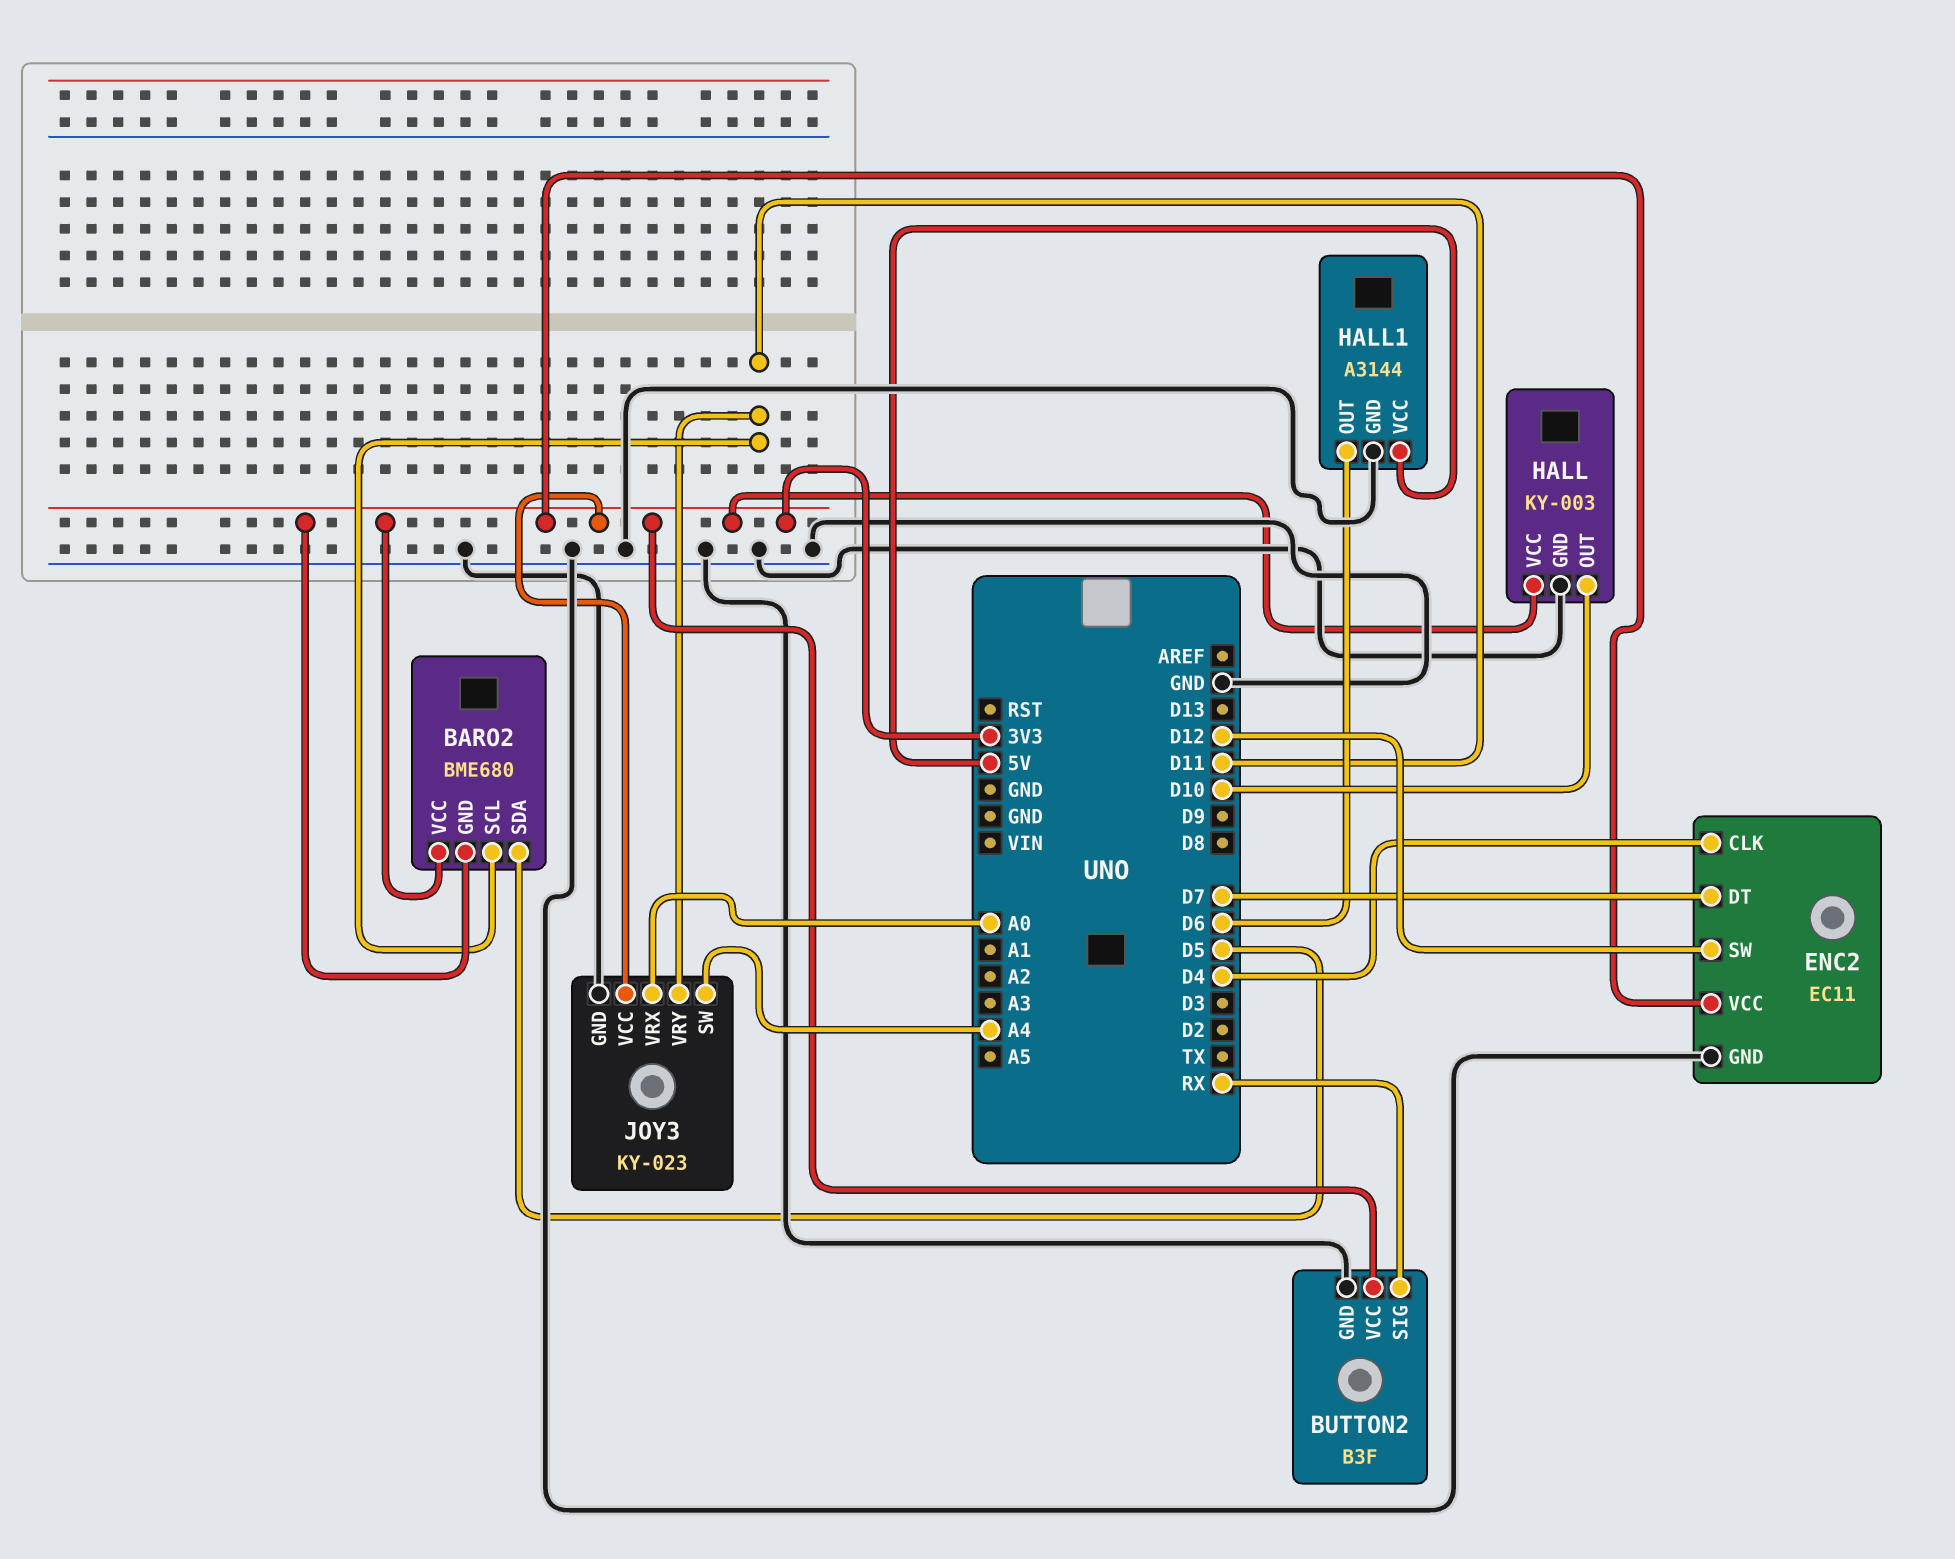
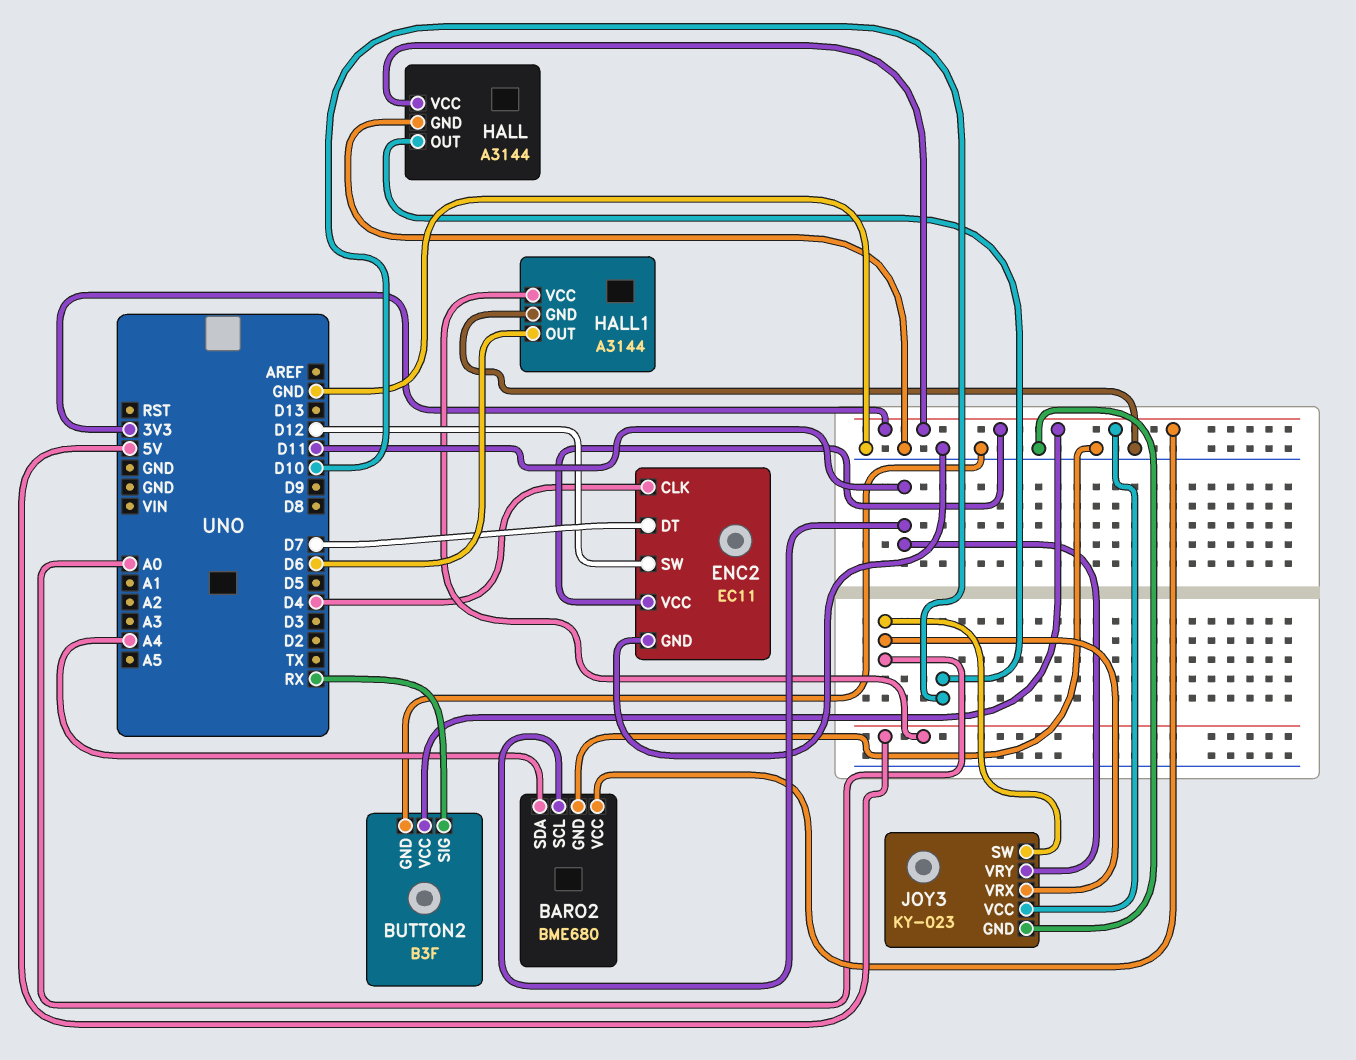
BARO2 pin GND: 3V3 -> GND
BARO2 pin SDA: D5 -> A4
HALL: KY-003 -> A3144
JOY3 pin SW: A4 -> A0

